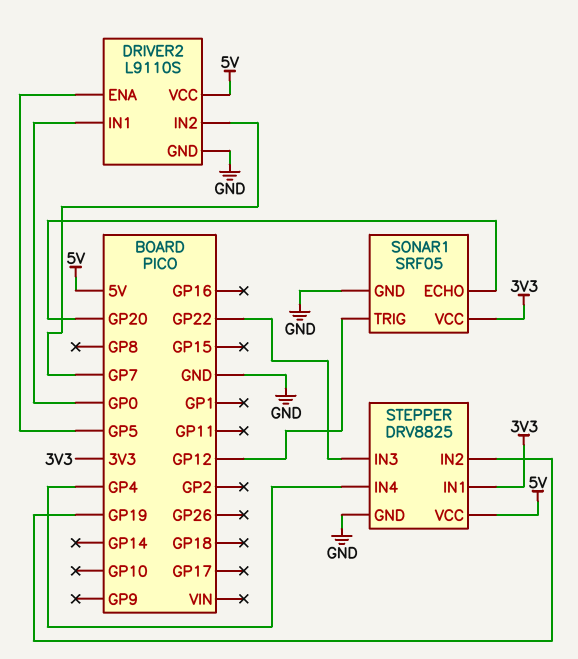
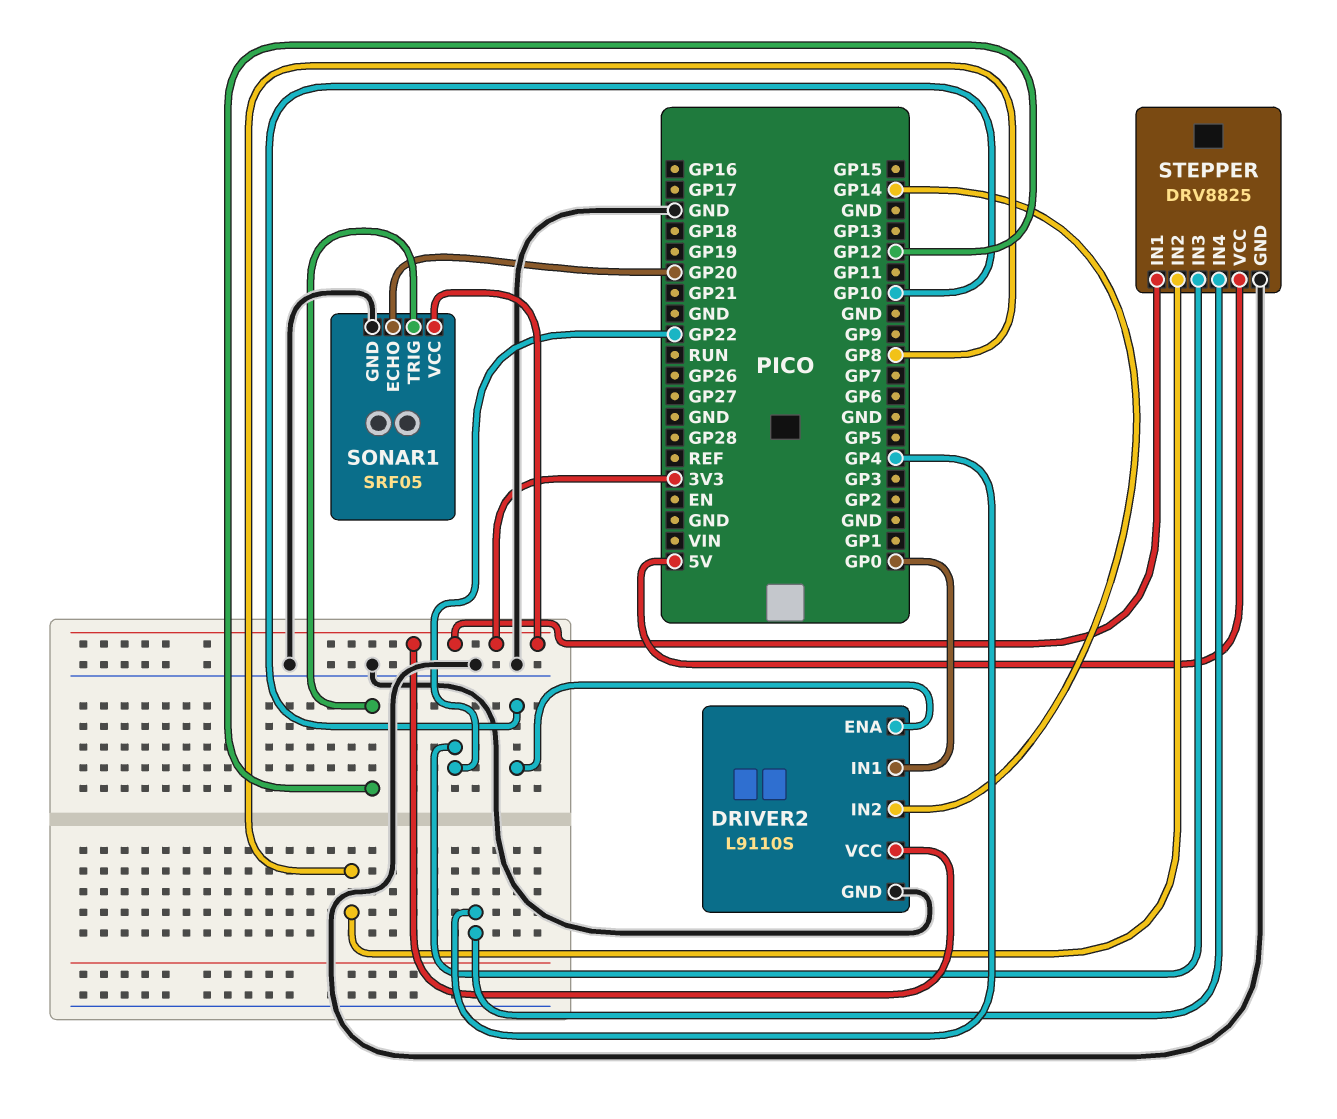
DRIVER2 pin ENA: GP5 -> GP10
DRIVER2 pin IN2: GP7 -> GP14
DRIVER2 pin VCC: 5V -> 3V3
STEPPER pin IN2: GP19 -> GP8

